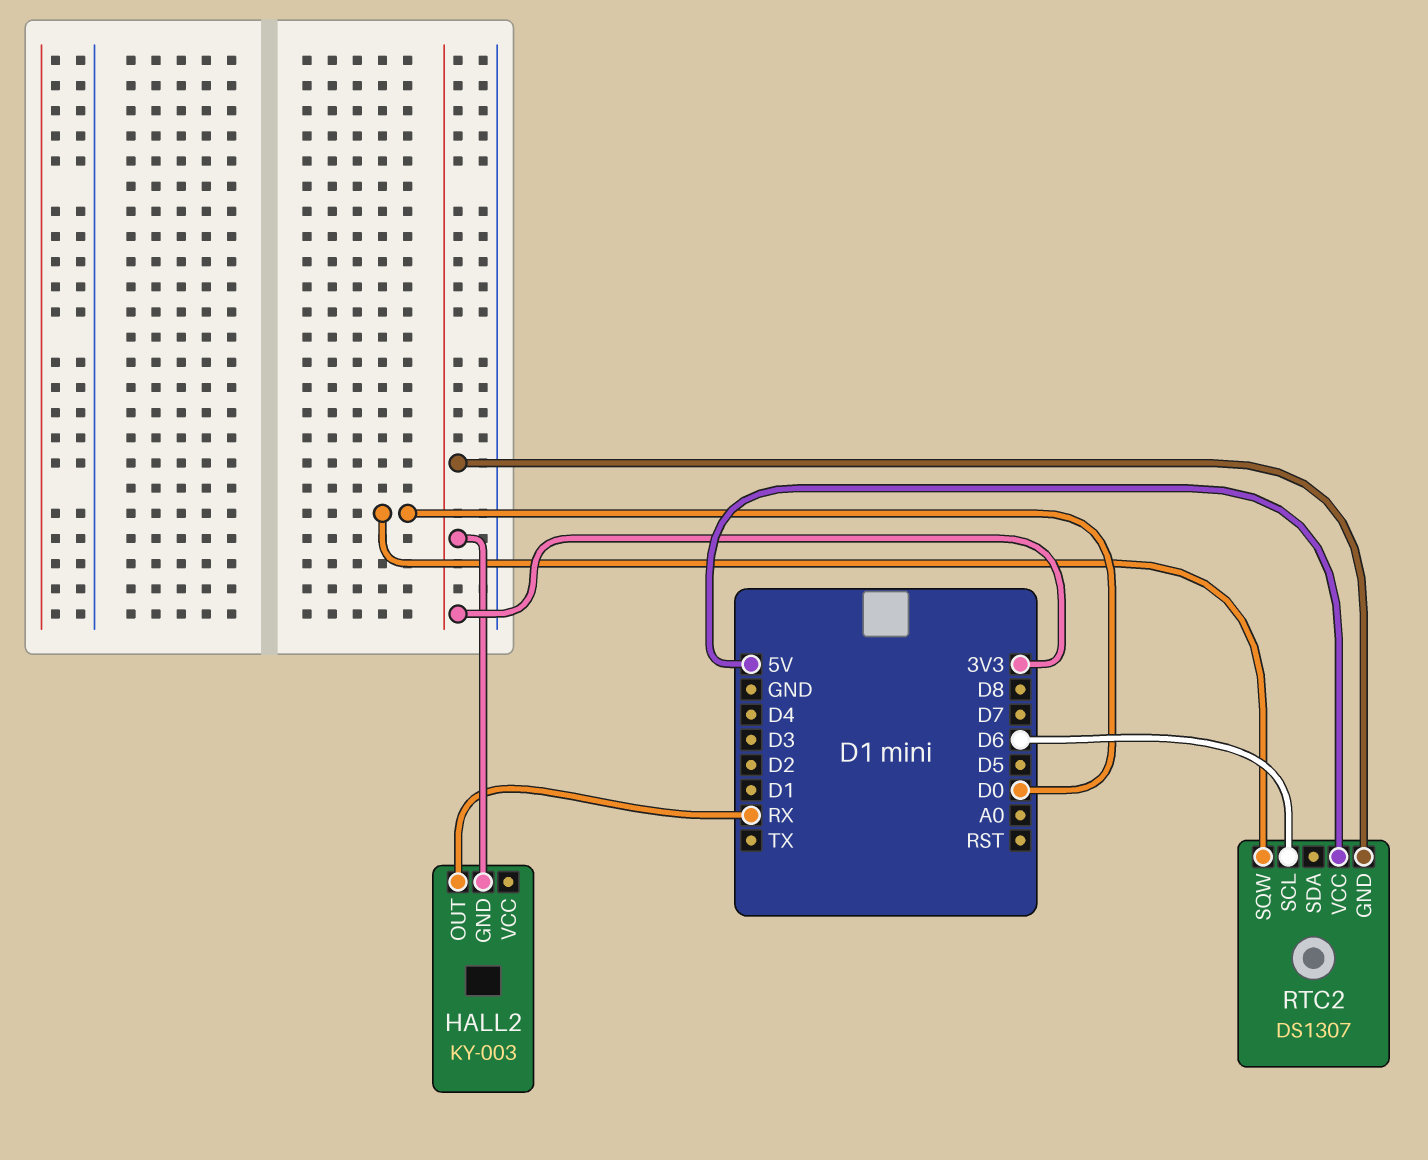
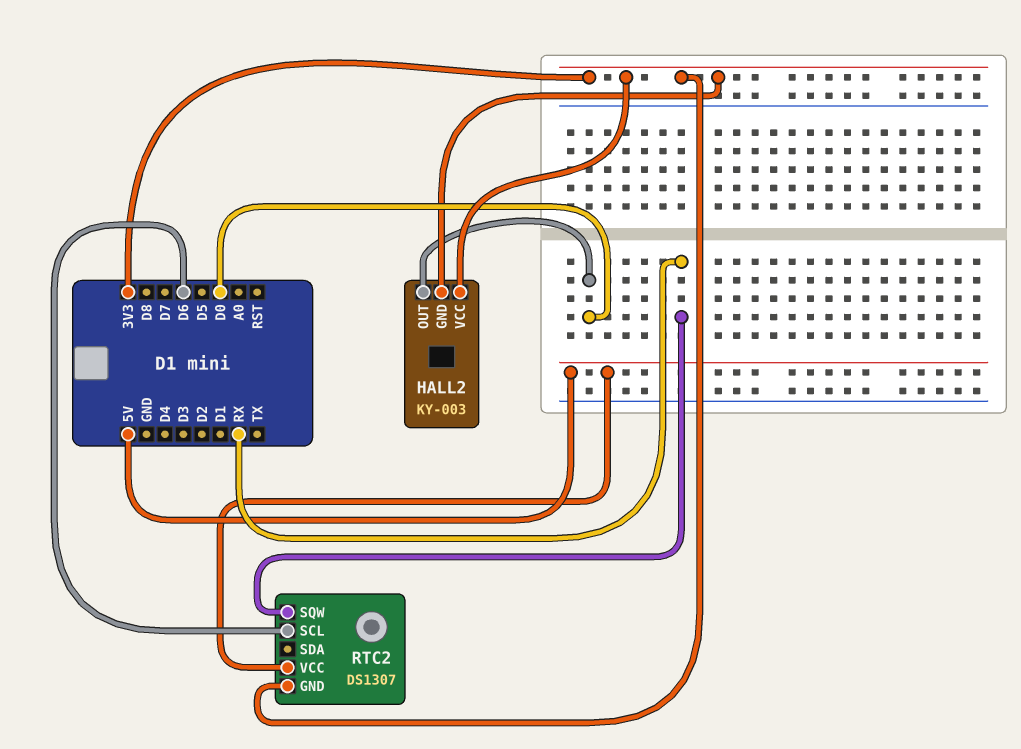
HALL2 pin OUT: RX -> D0
HALL2 pin VCC: none -> 3V3
RTC2 pin SQW: D0 -> RX

